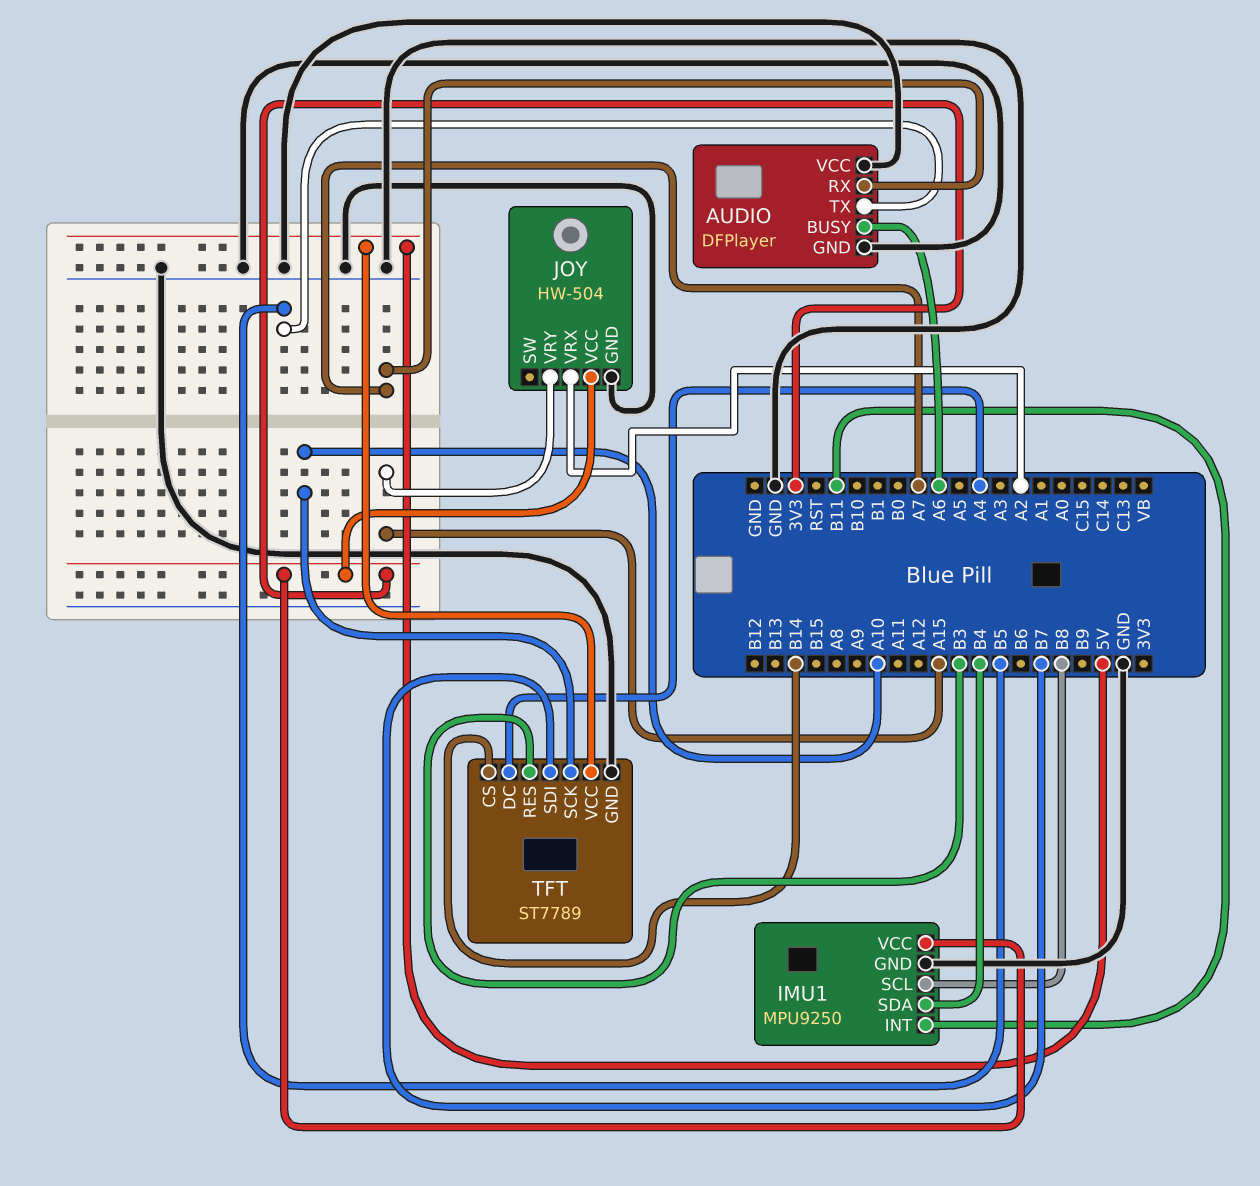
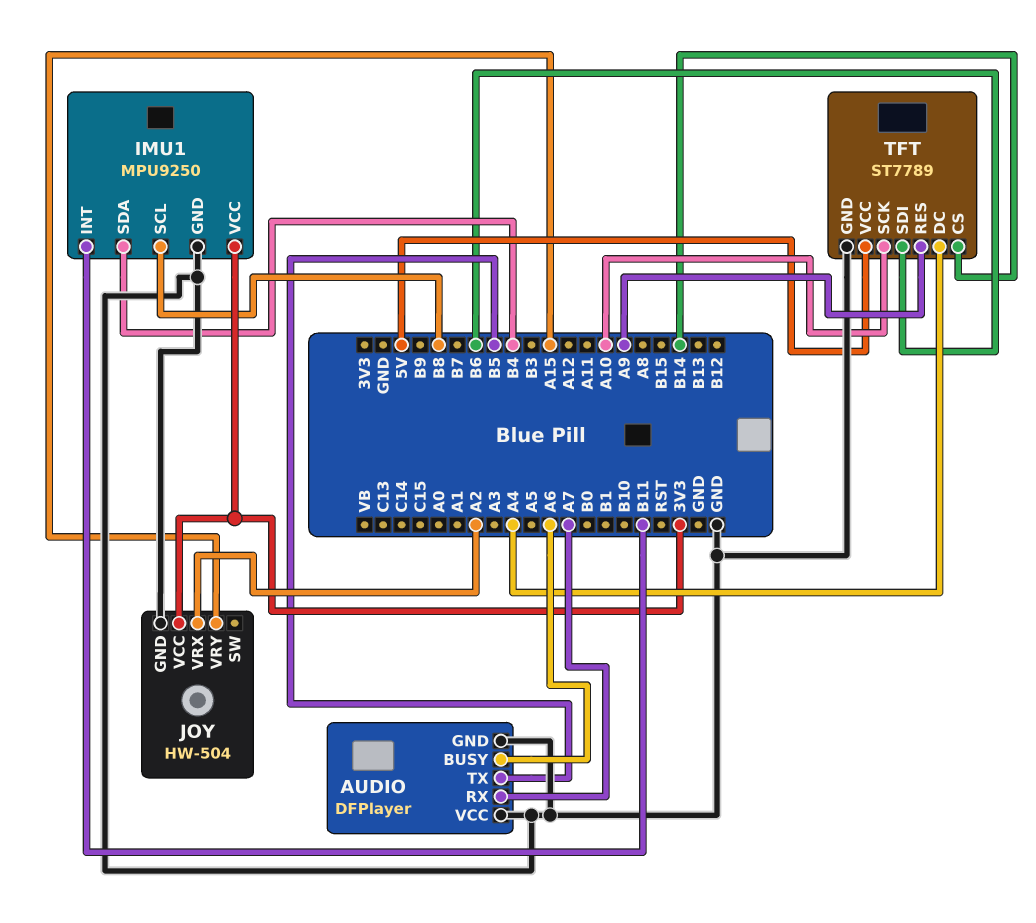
TFT pin RES: B3 -> A9
TFT pin SDI: B7 -> B6

